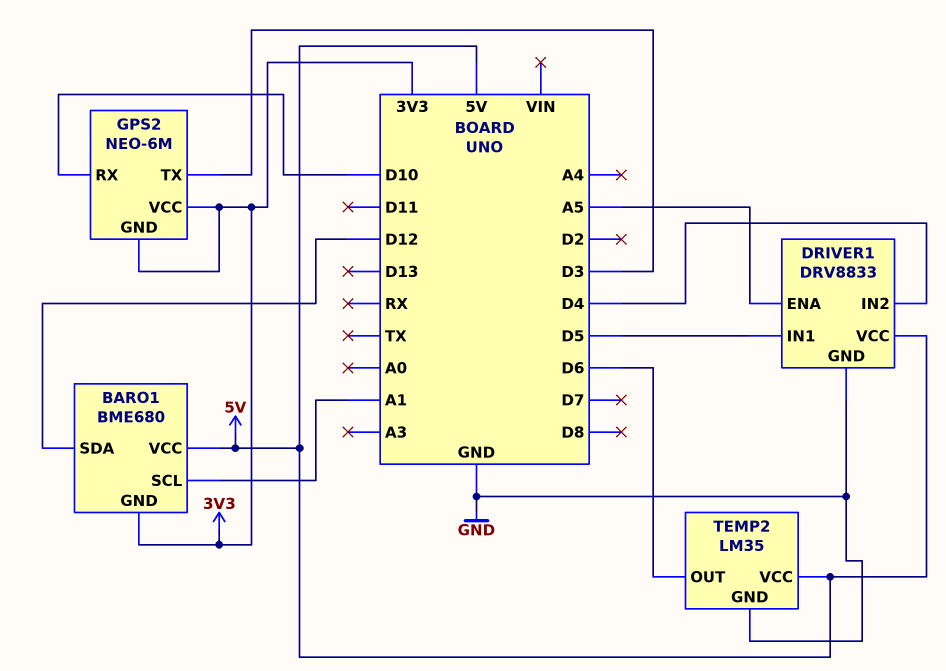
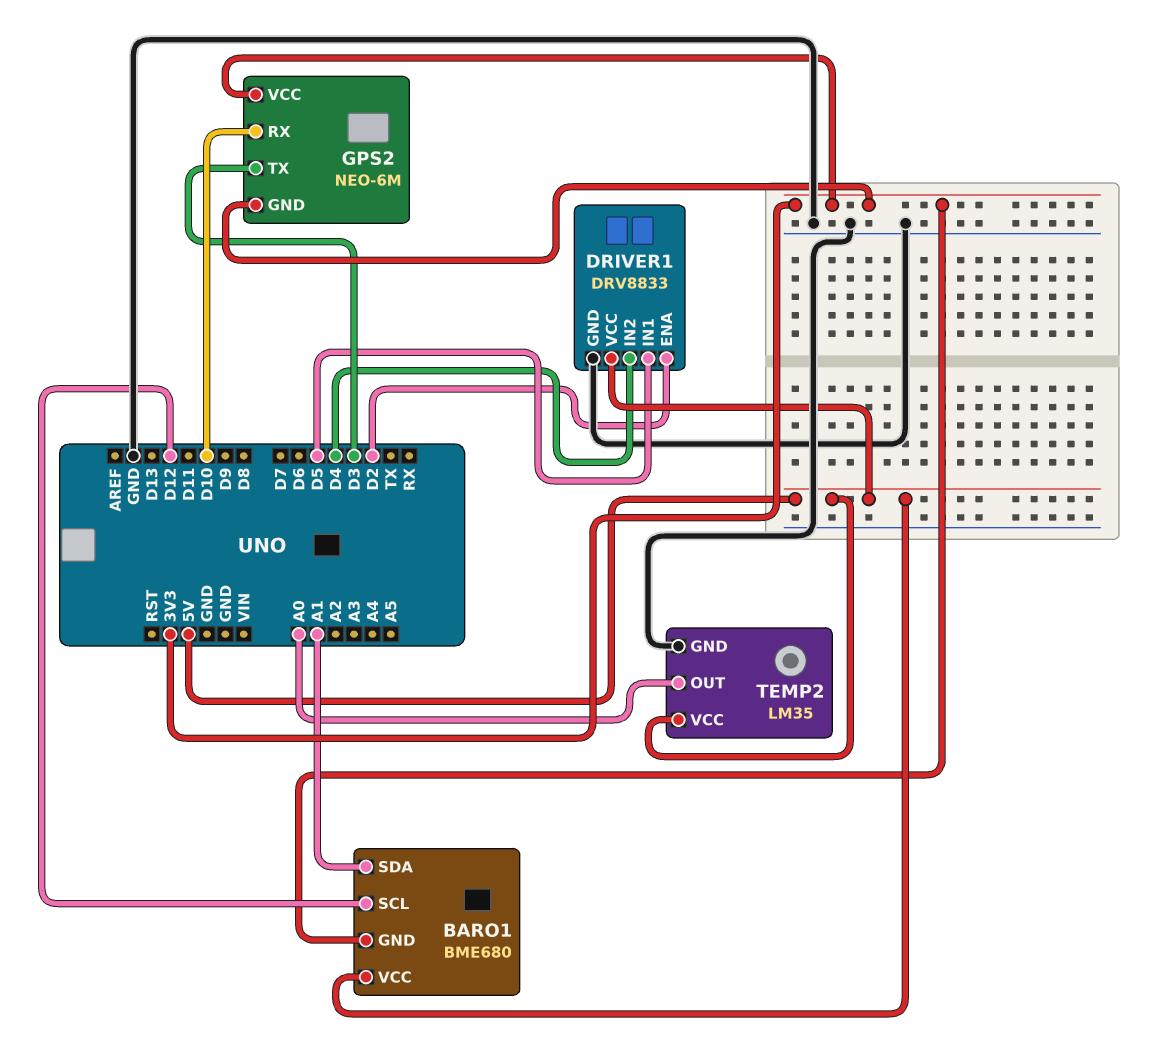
BARO1 pin SCL: A1 -> D12
BARO1 pin SDA: D12 -> A1
DRIVER1 pin ENA: A5 -> D2
TEMP2 pin OUT: D6 -> A0

